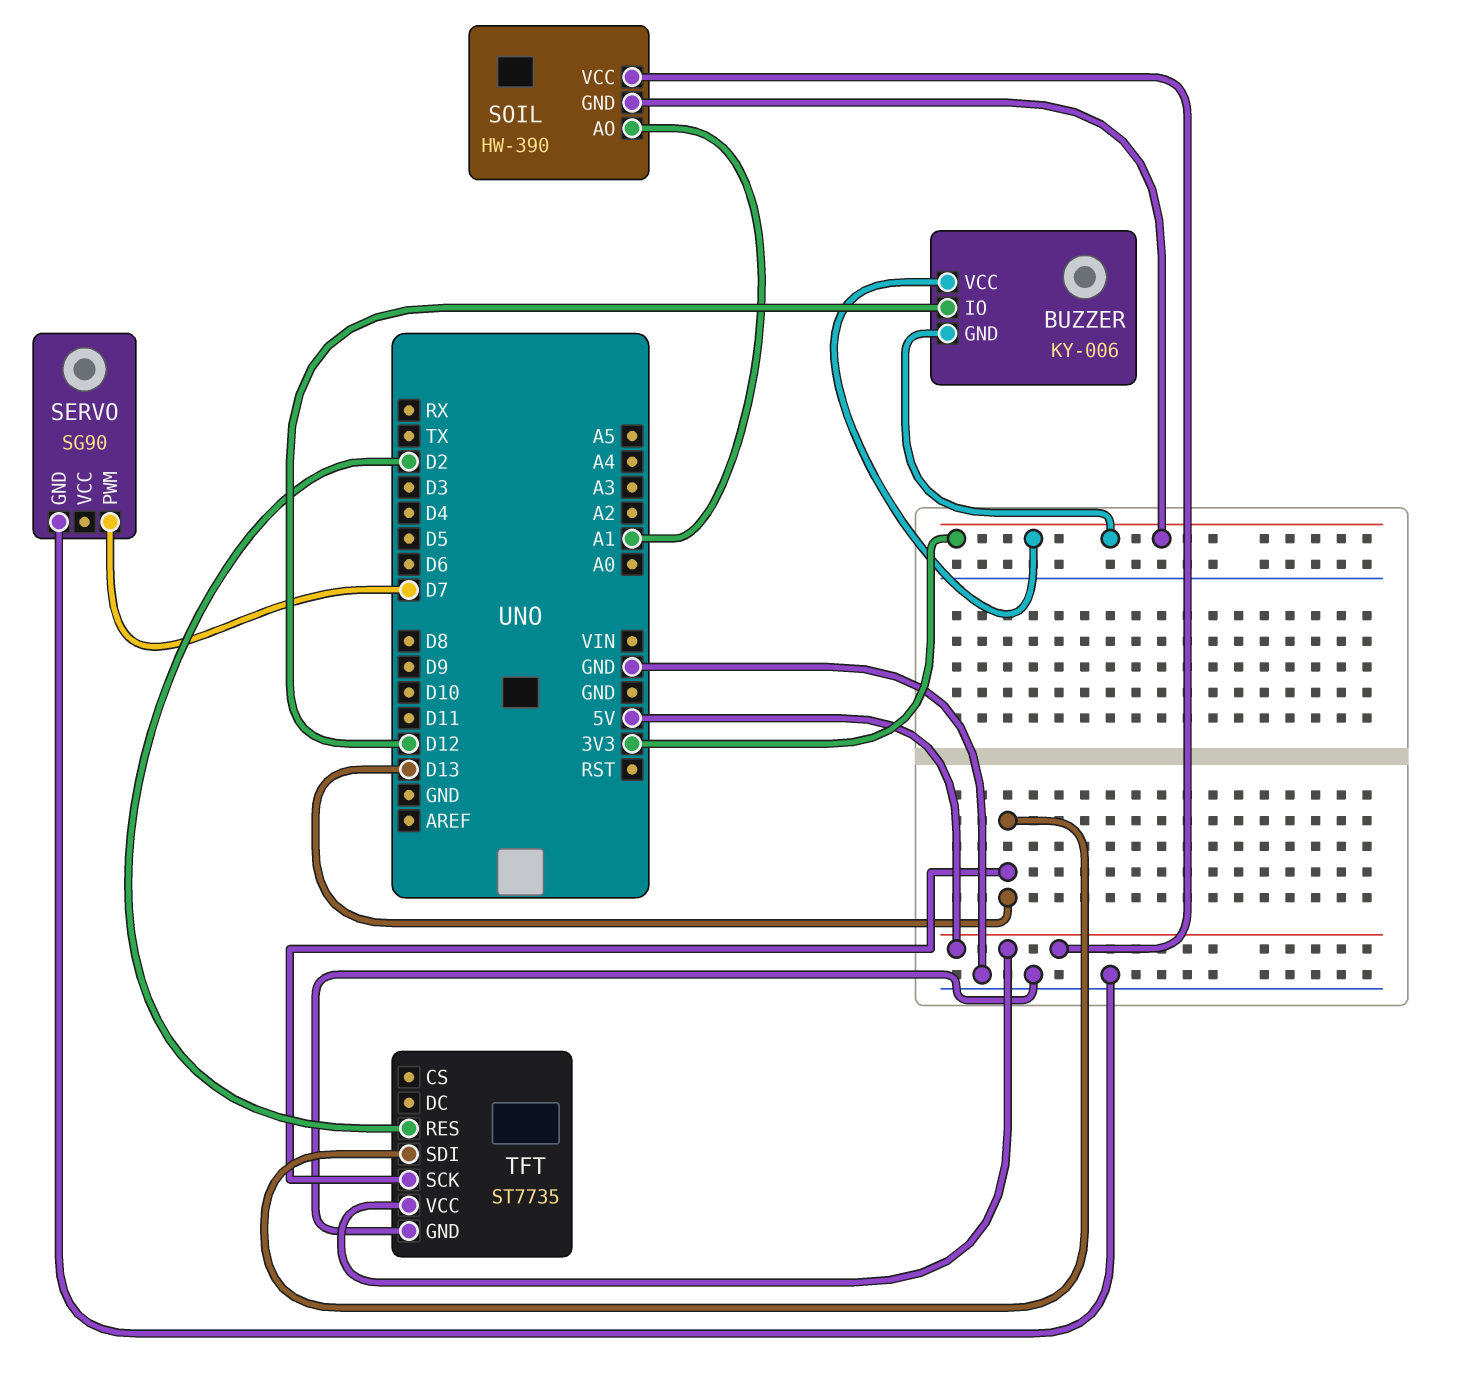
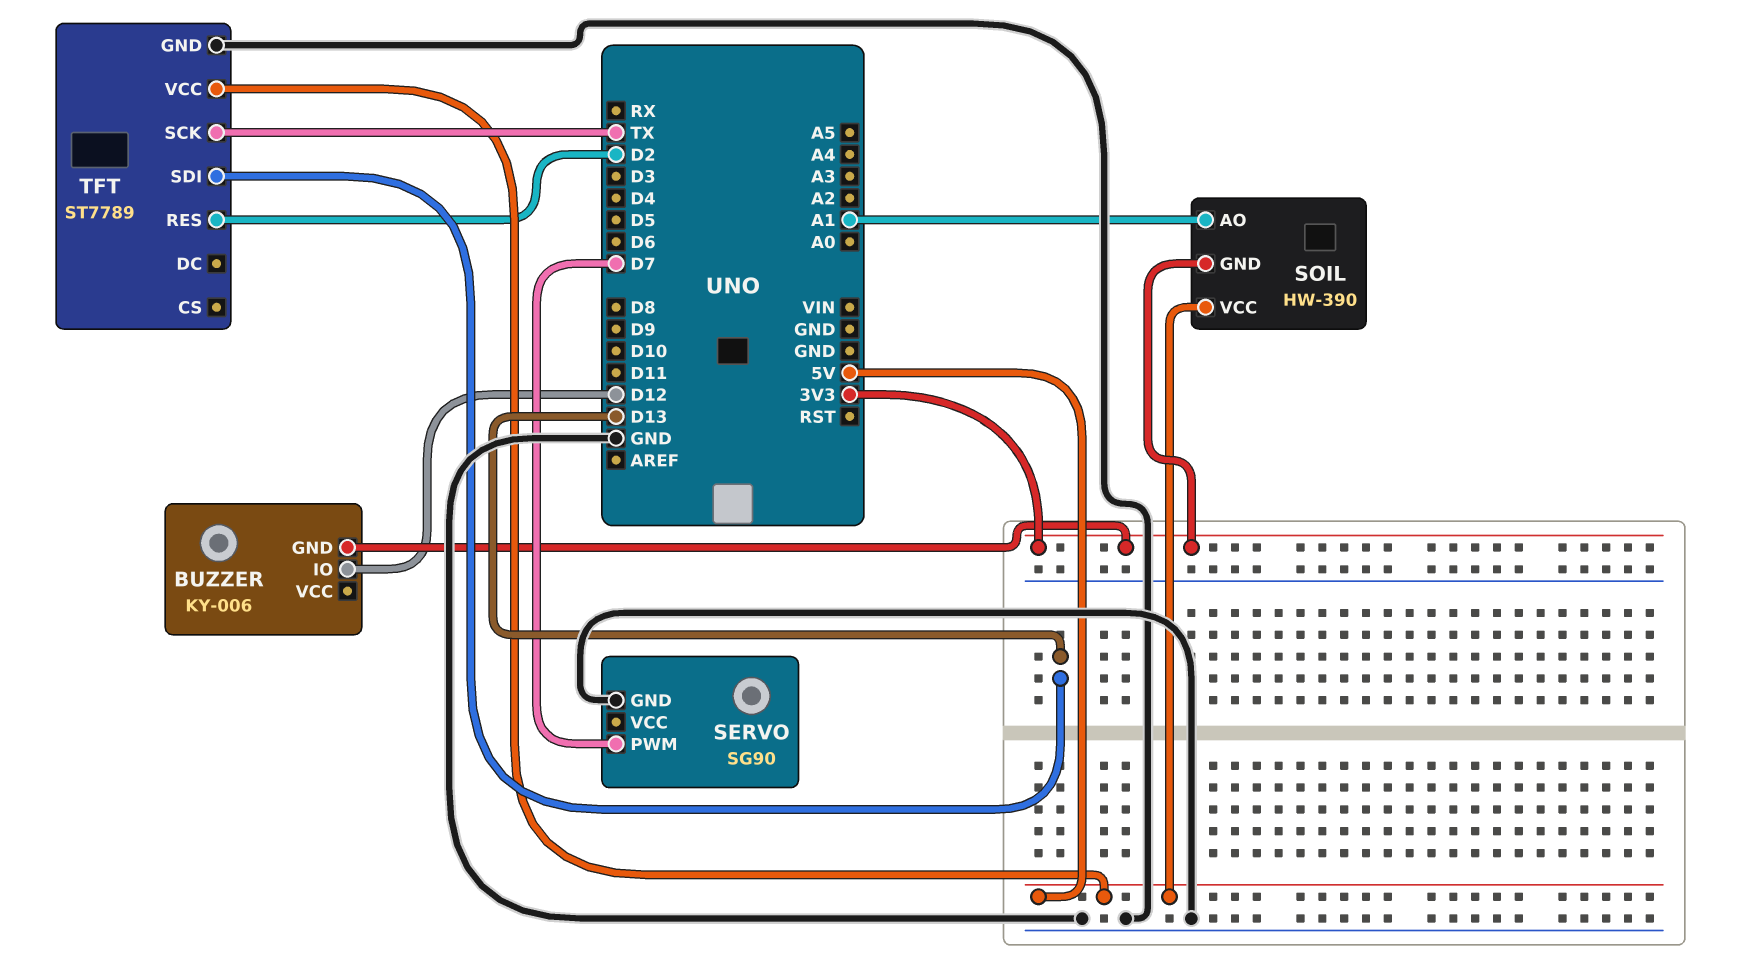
BUZZER pin VCC: 3V3 -> none
TFT: ST7735 -> ST7789
TFT pin SCK: D13 -> TX

